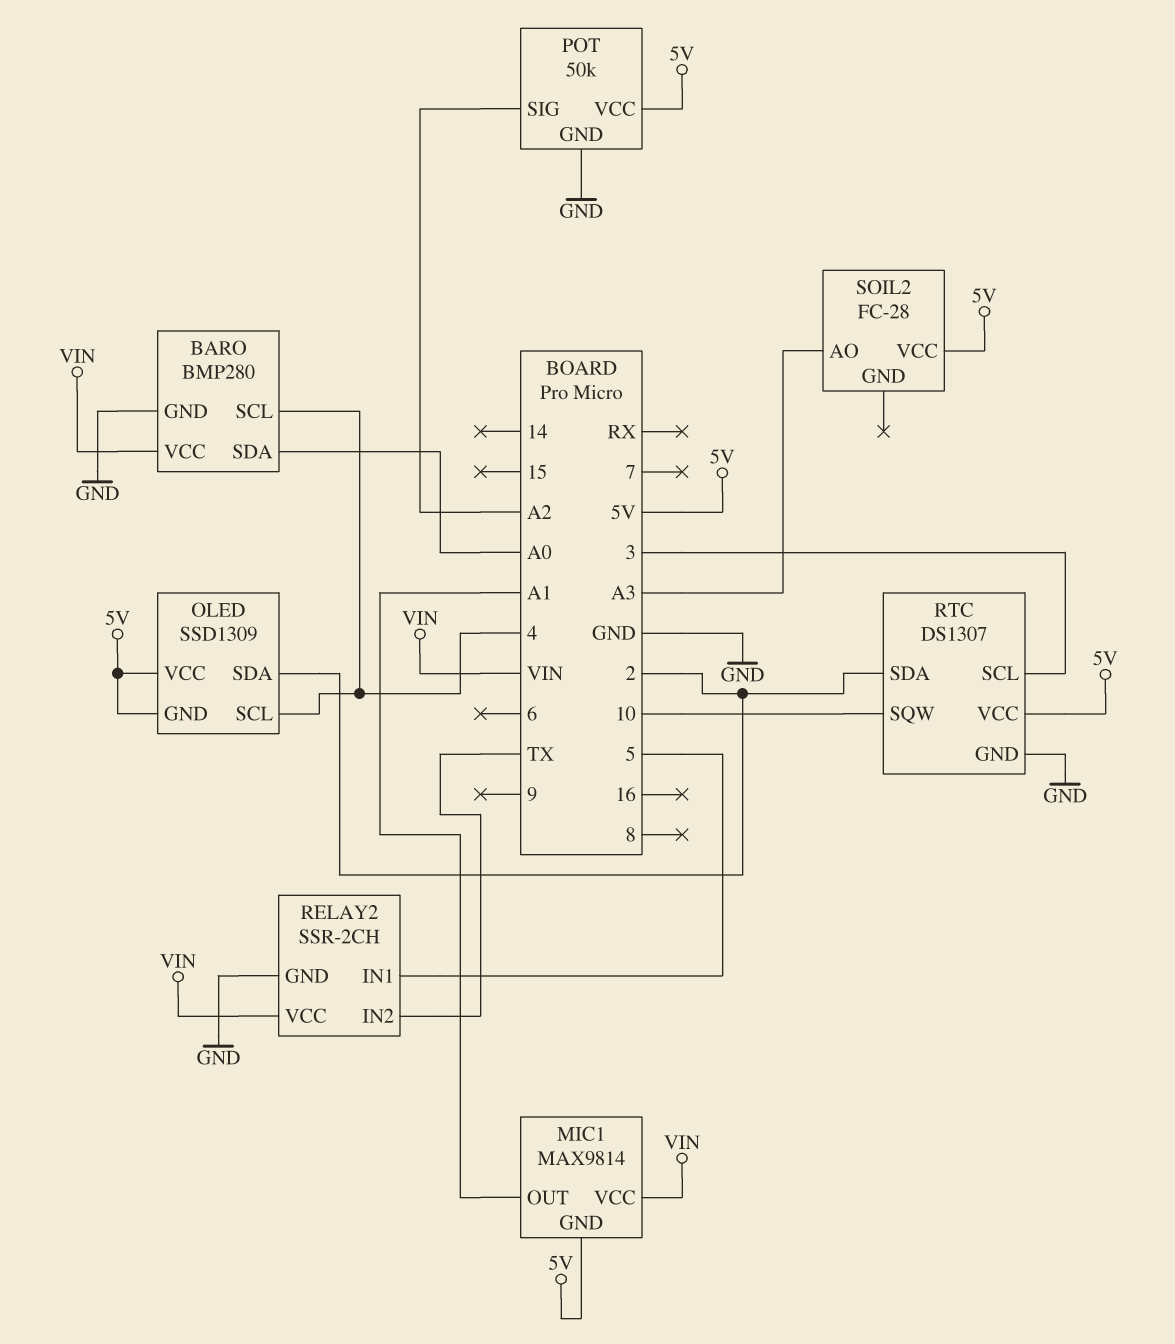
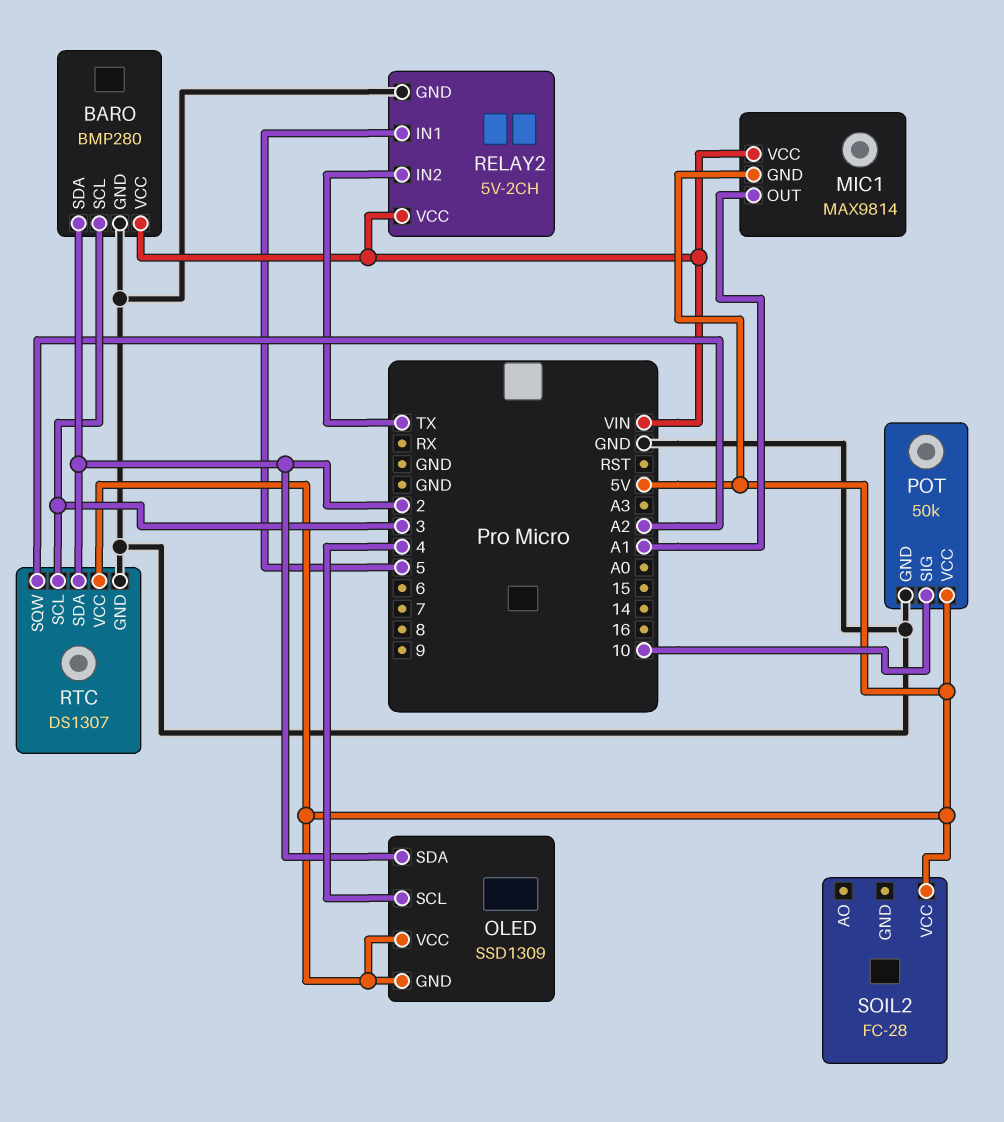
BARO pin SCL: 4 -> 3
BARO pin SDA: A0 -> 2
POT pin SIG: A2 -> 10
RELAY2: SSR-2CH -> 5V-2CH
RTC pin SQW: 10 -> A2
SOIL2 pin AO: A3 -> none

